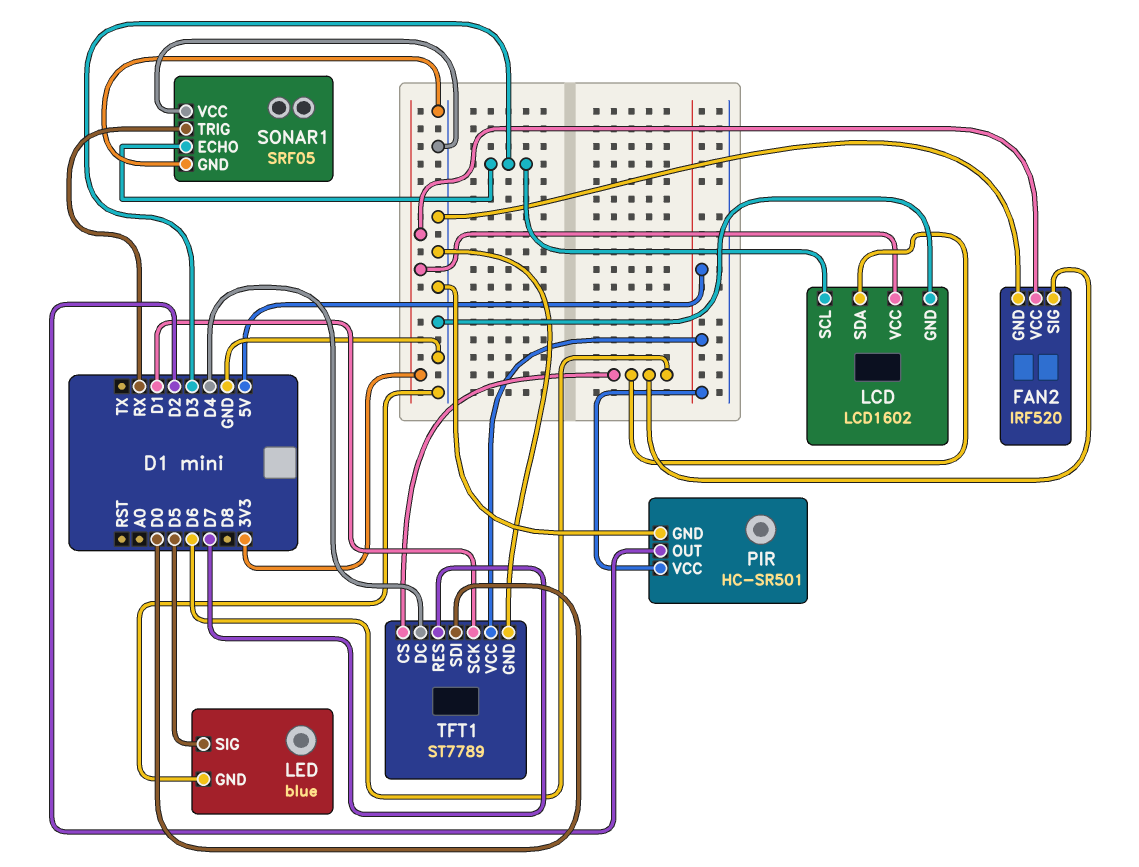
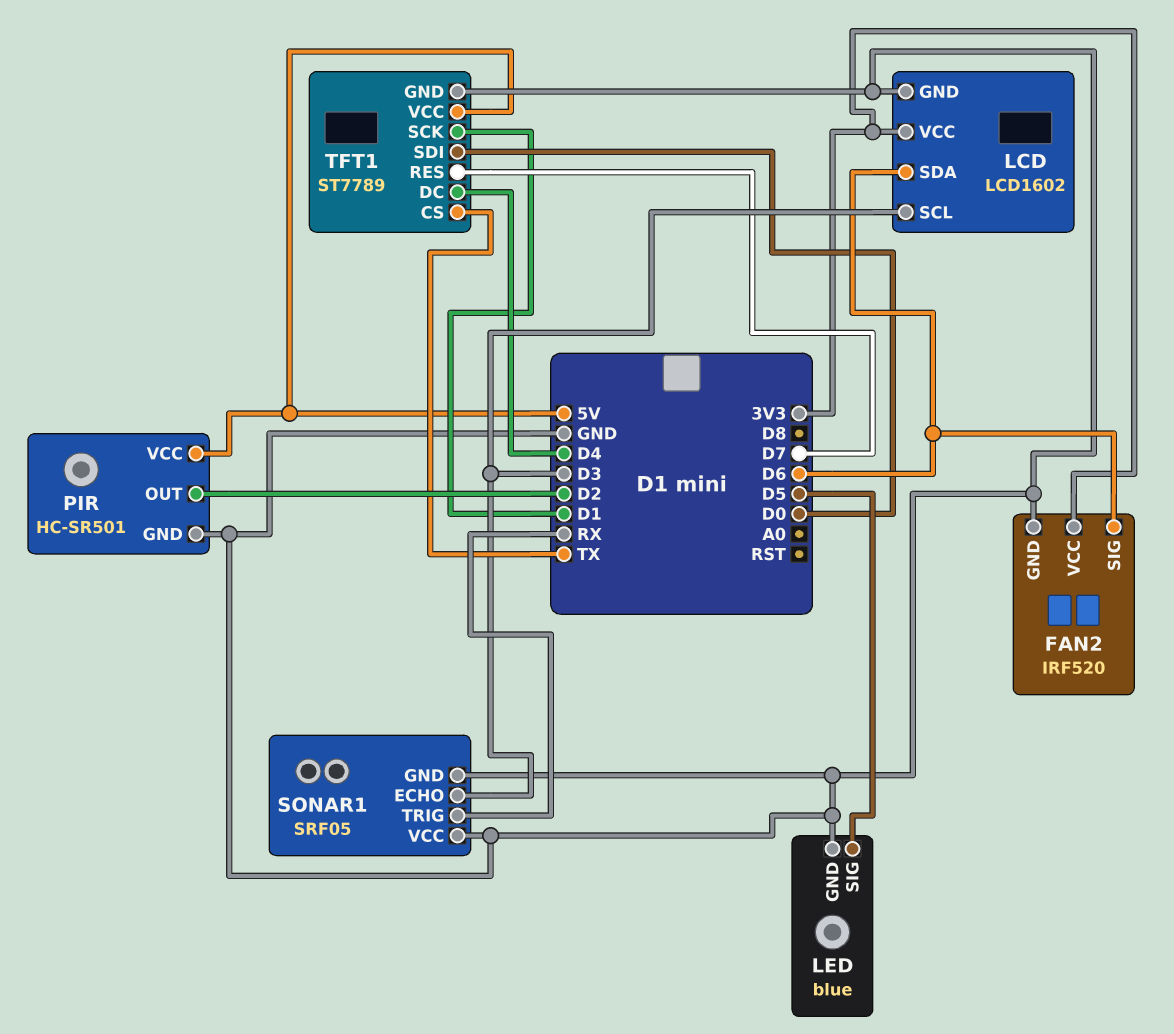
TFT1 pin CS: D6 -> TX

